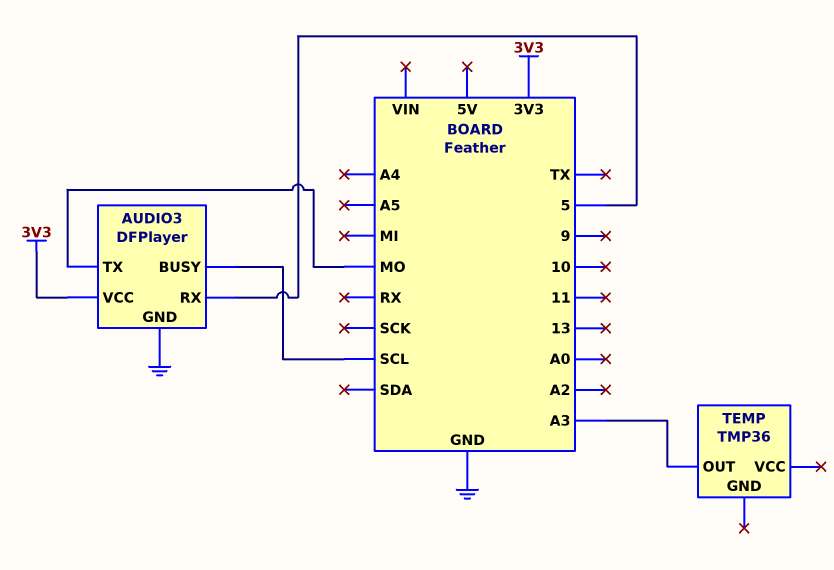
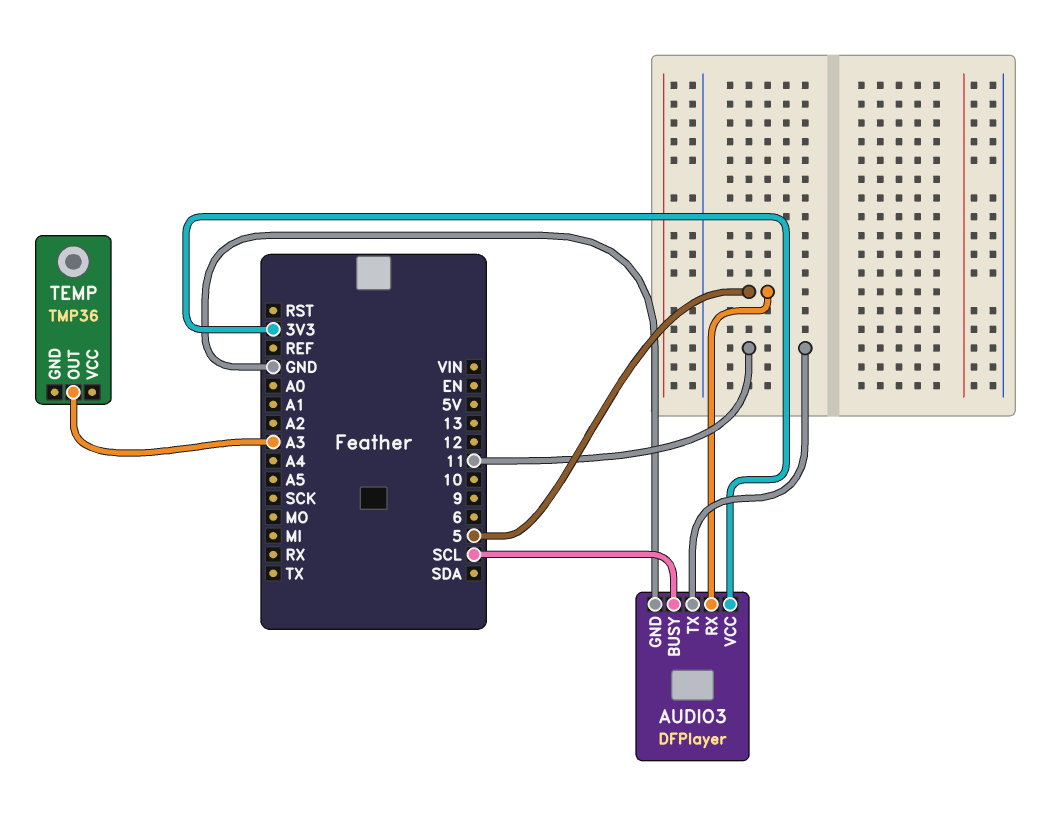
AUDIO3 pin TX: MO -> 11

